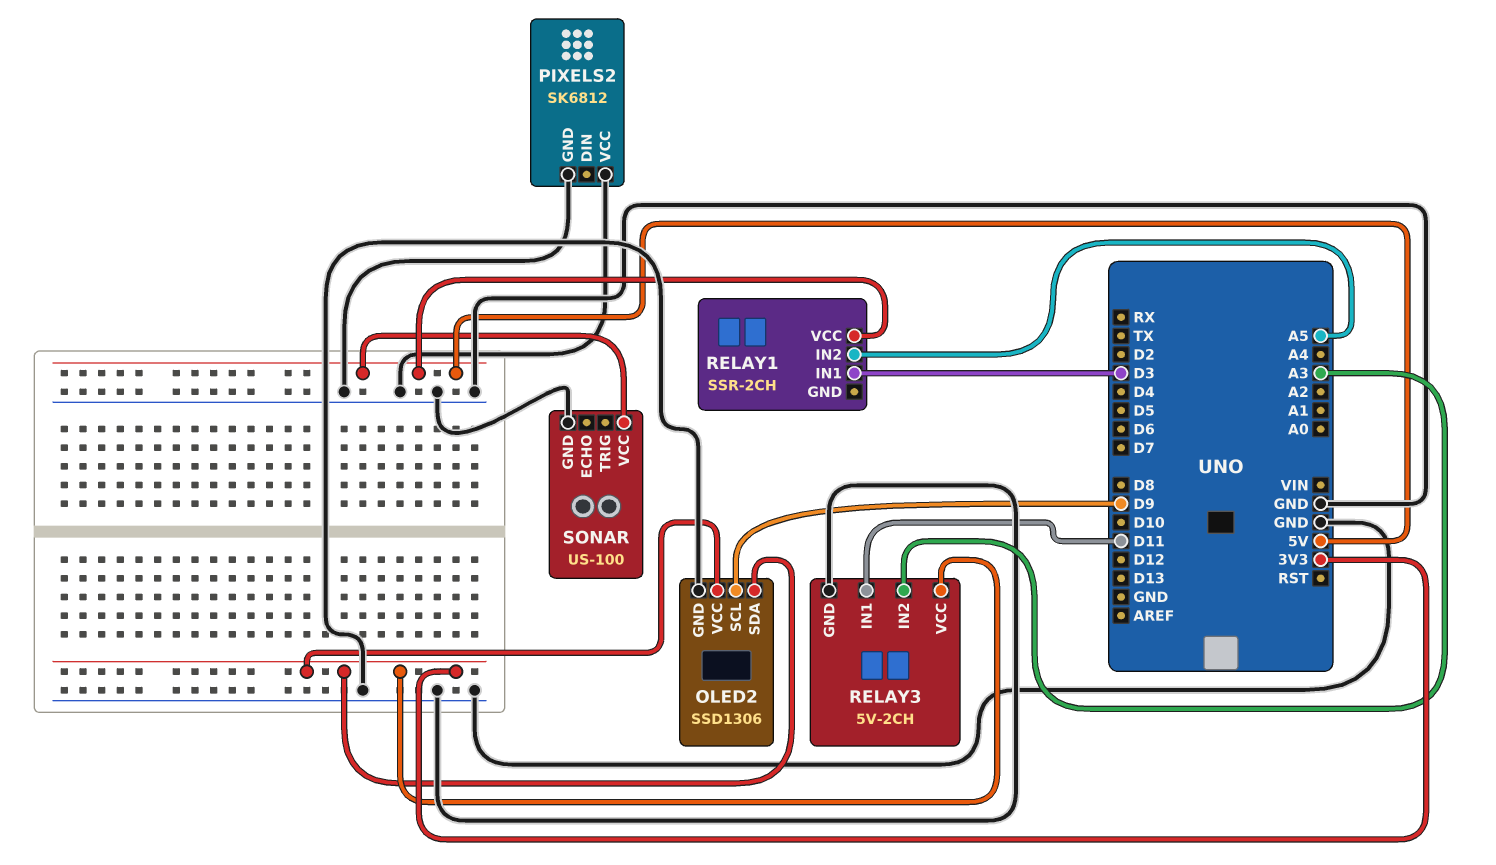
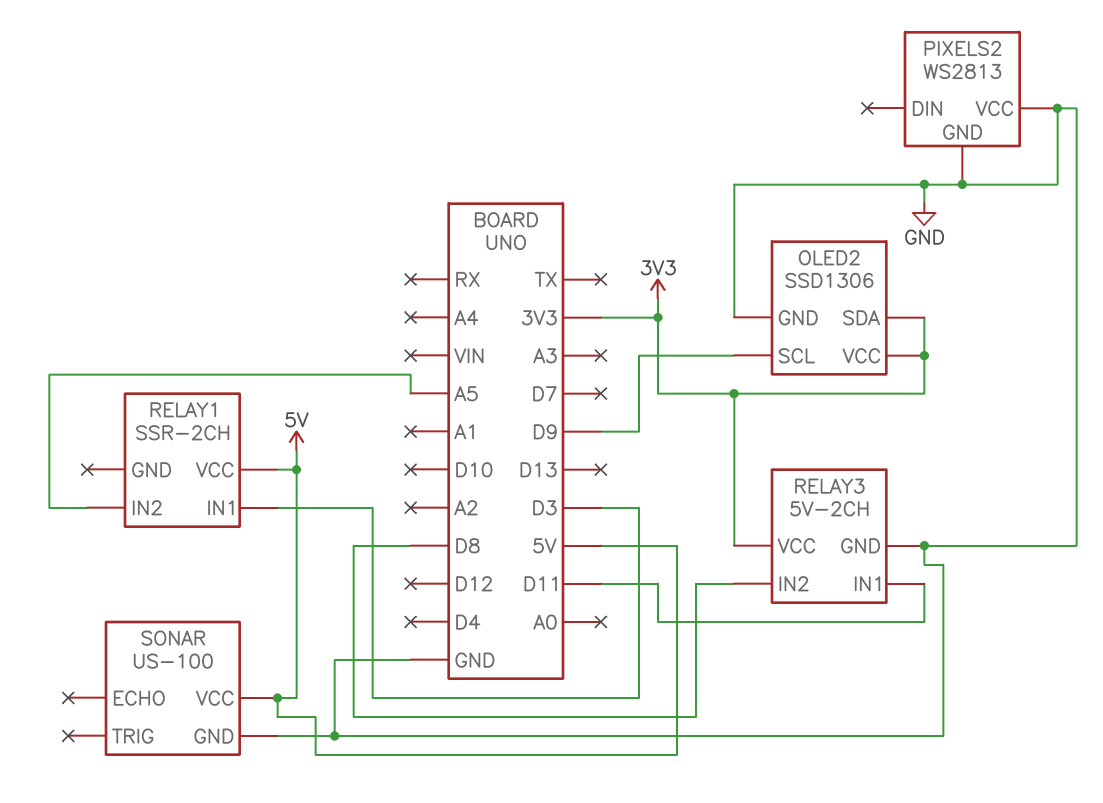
PIXELS2: SK6812 -> WS2813
RELAY3 pin IN2: A3 -> D8

